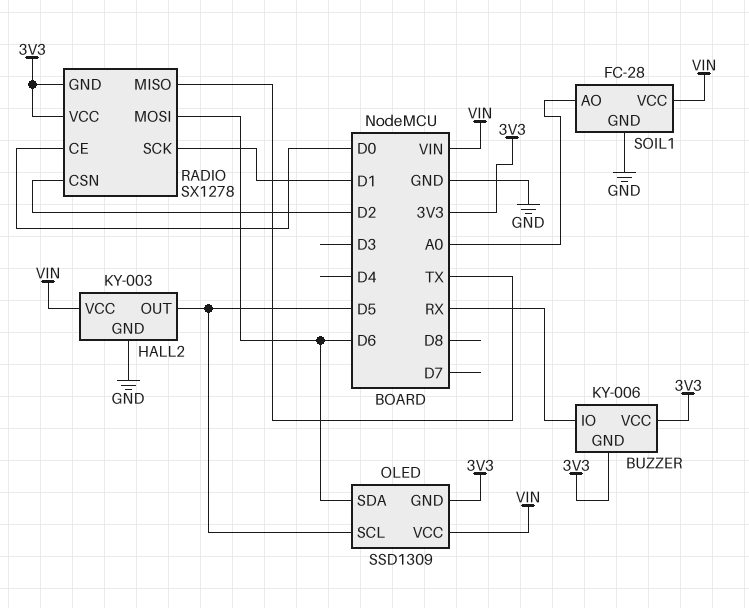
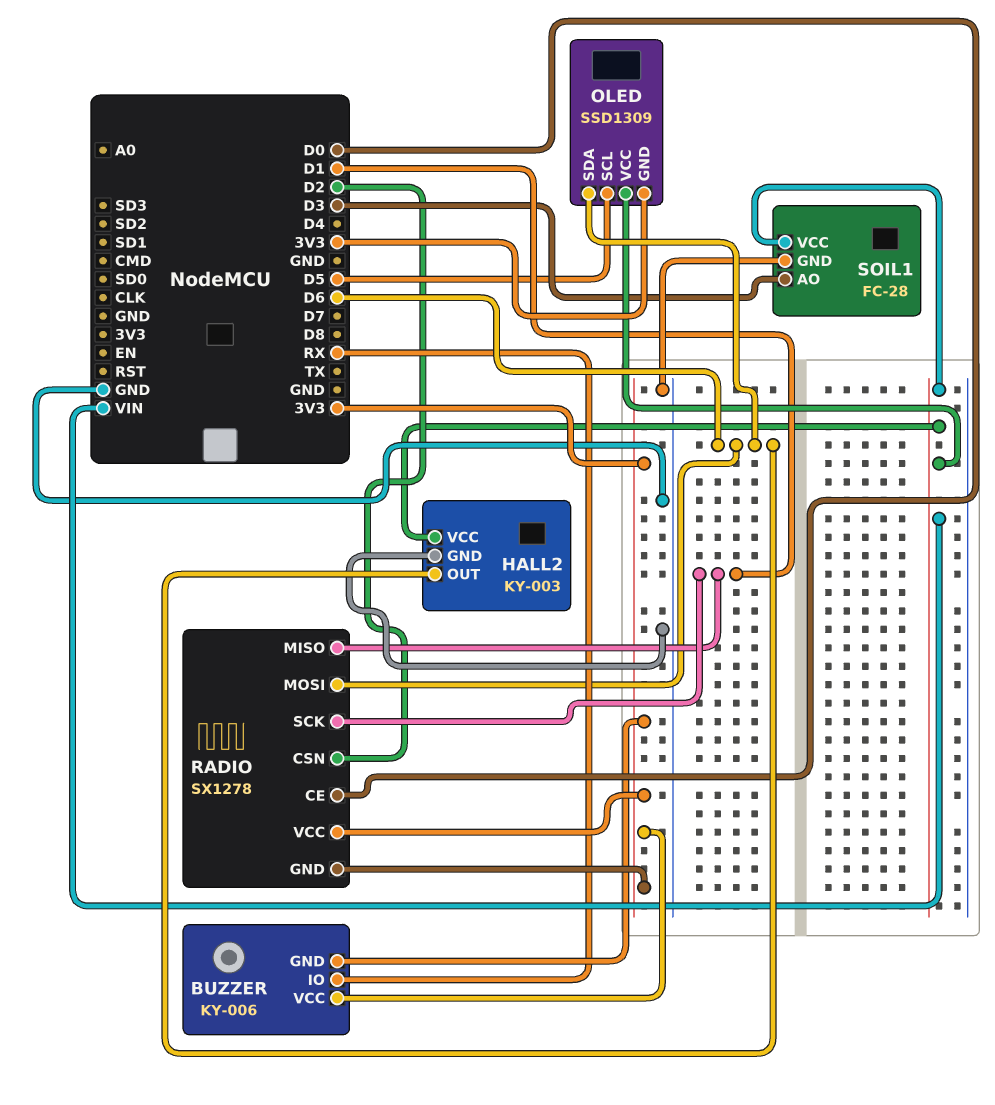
HALL2 pin OUT: D5 -> D6
RADIO pin MISO: TX -> D1
SOIL1 pin AO: A0 -> D3

